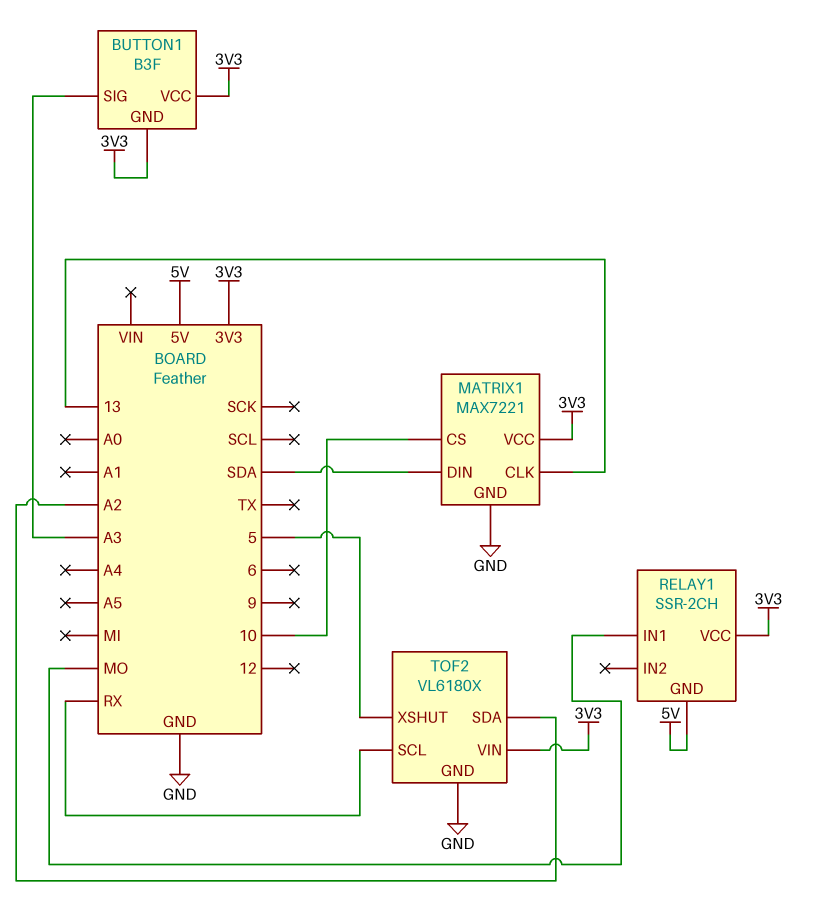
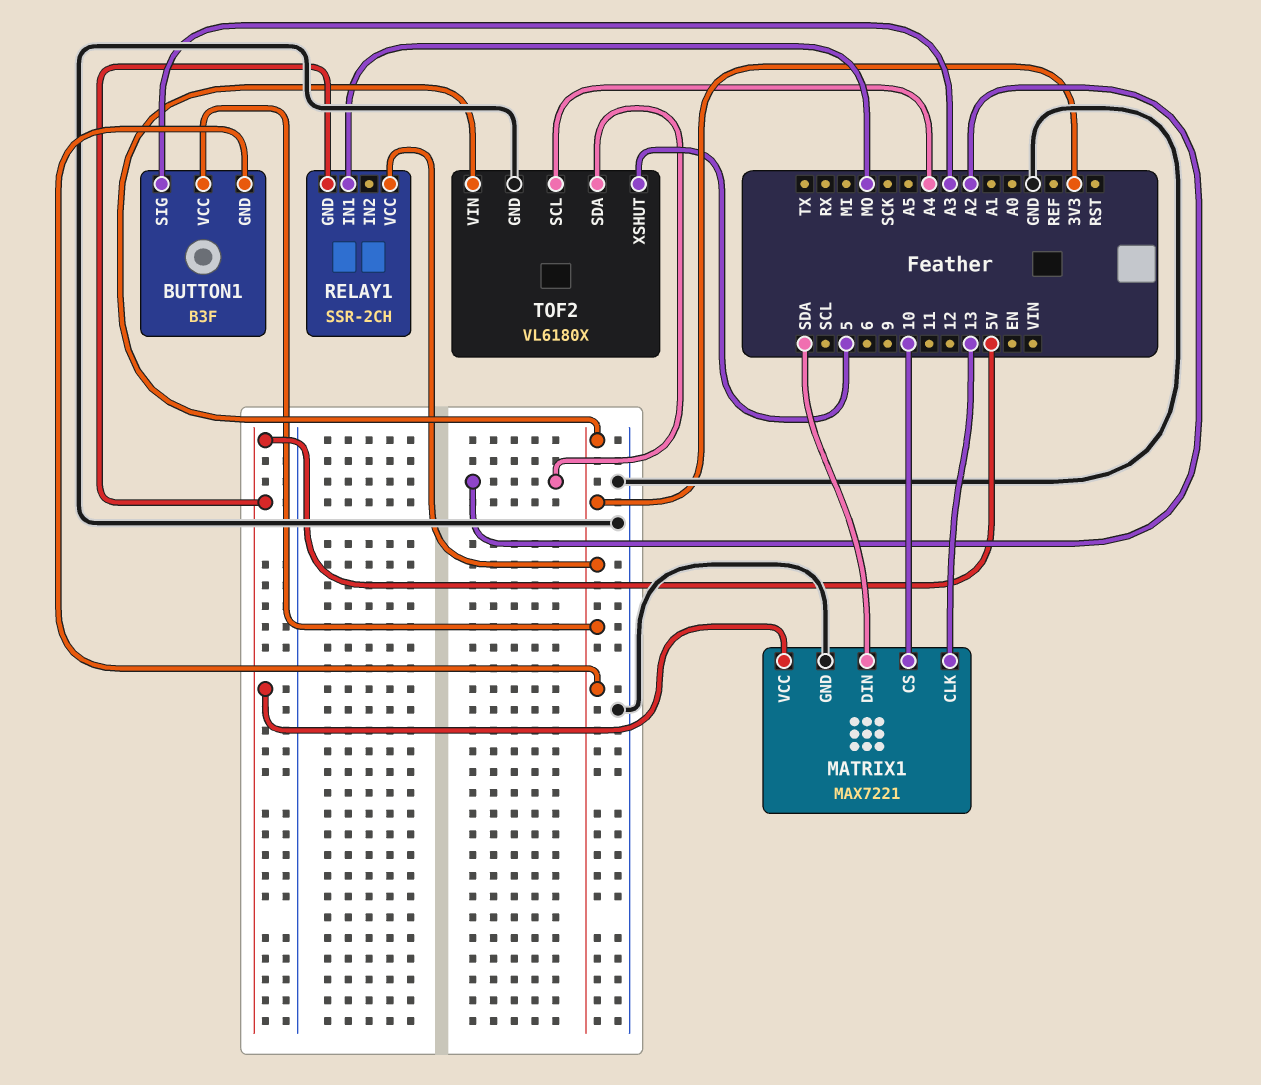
MATRIX1 pin VCC: 3V3 -> 5V
TOF2 pin SCL: RX -> A4

